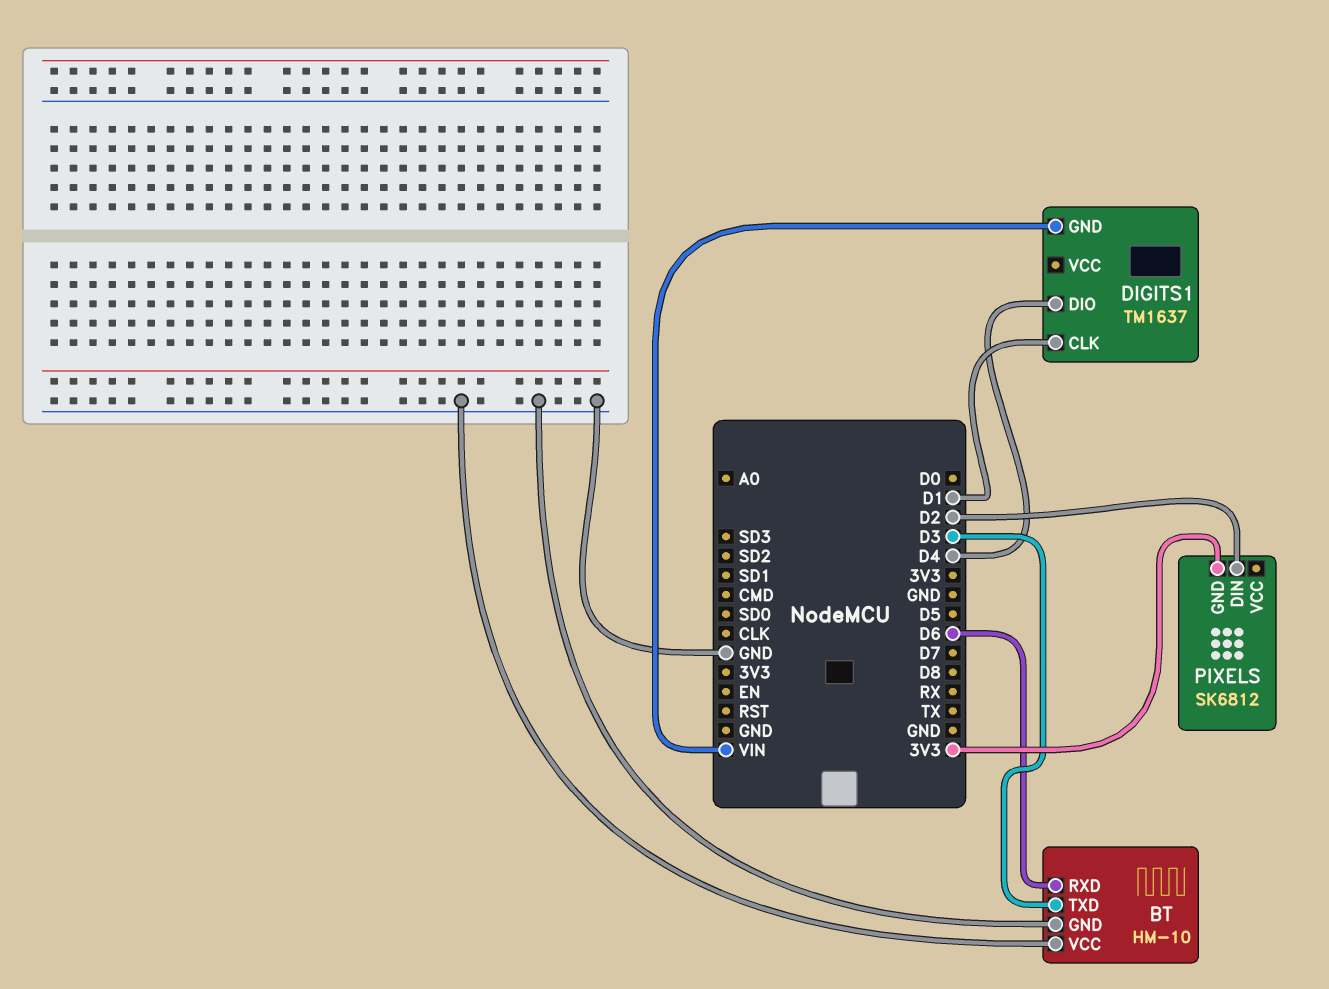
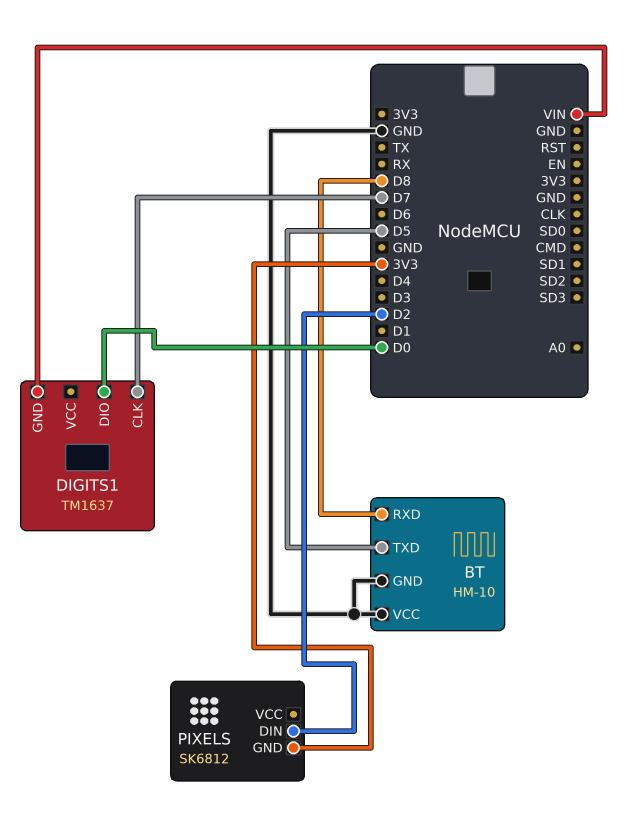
BT pin RXD: D6 -> D8
BT pin TXD: D3 -> D5
DIGITS1 pin CLK: D1 -> D7
DIGITS1 pin DIO: D4 -> D0

